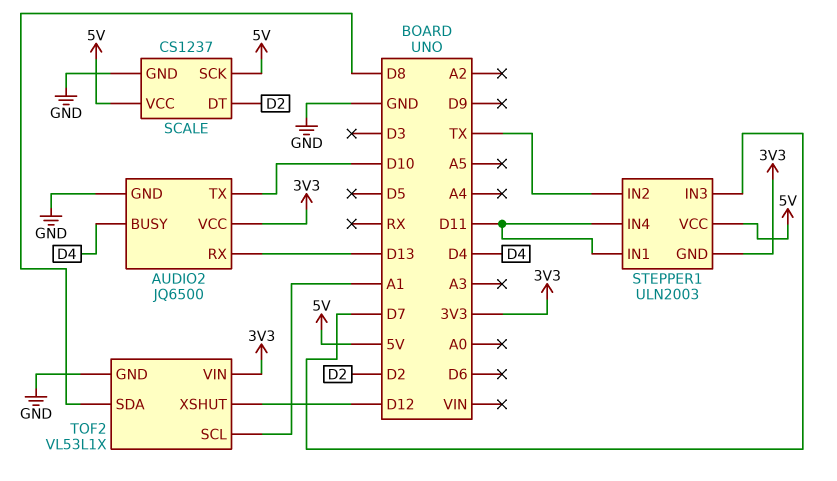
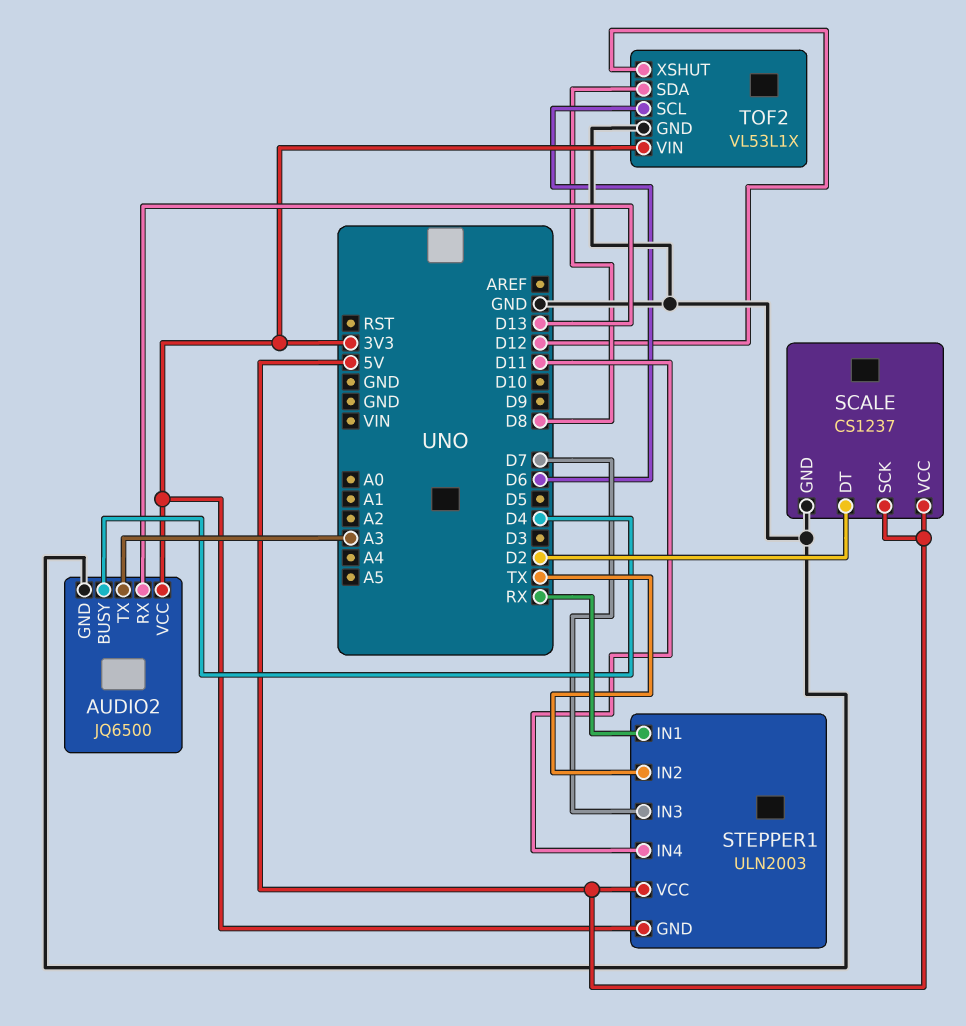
AUDIO2 pin TX: D10 -> A3
STEPPER1 pin IN1: D11 -> RX
TOF2 pin SCL: A1 -> D6

